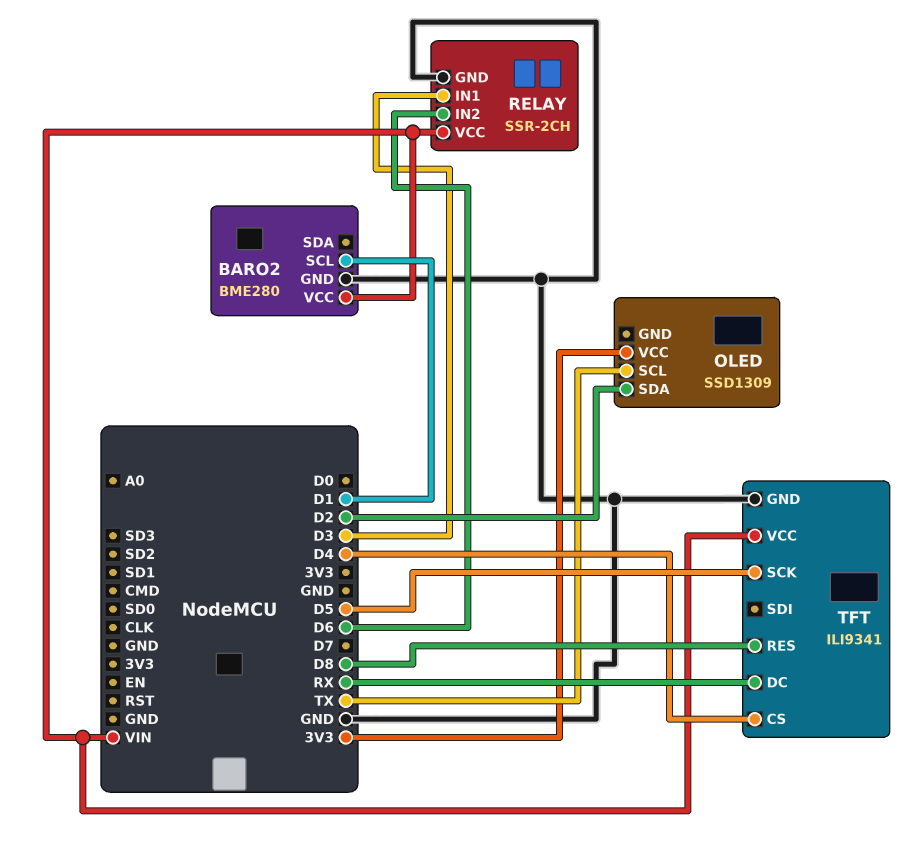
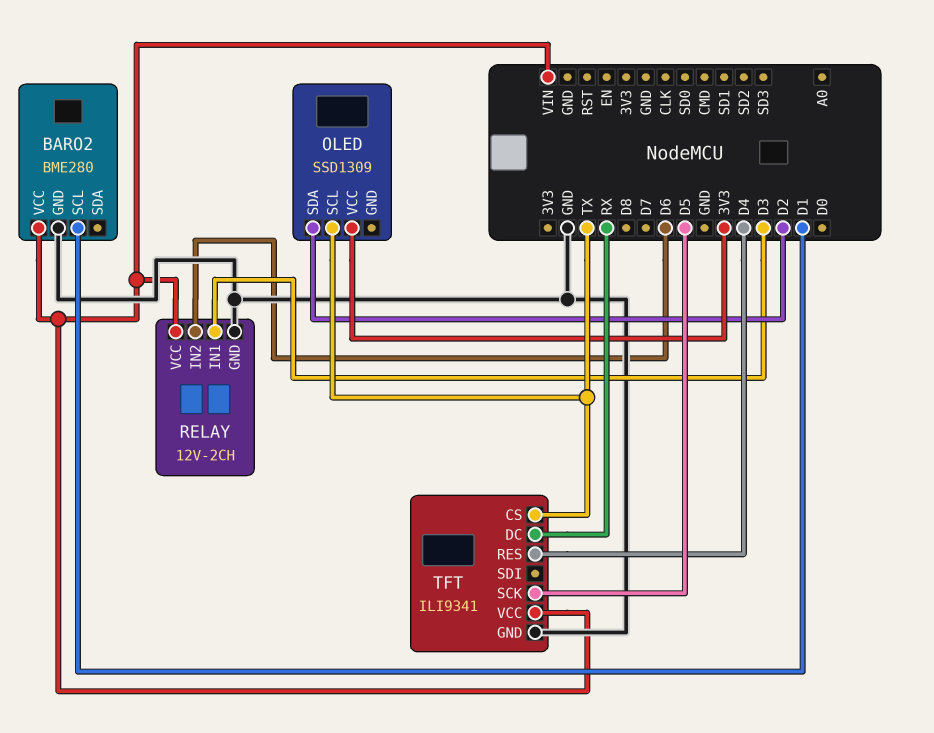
RELAY: SSR-2CH -> 12V-2CH
TFT pin CS: D4 -> TX
TFT pin RES: D8 -> D4

